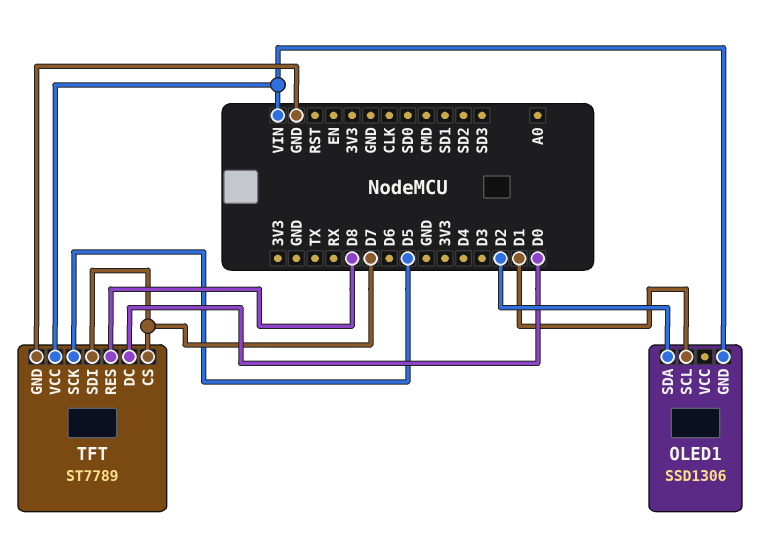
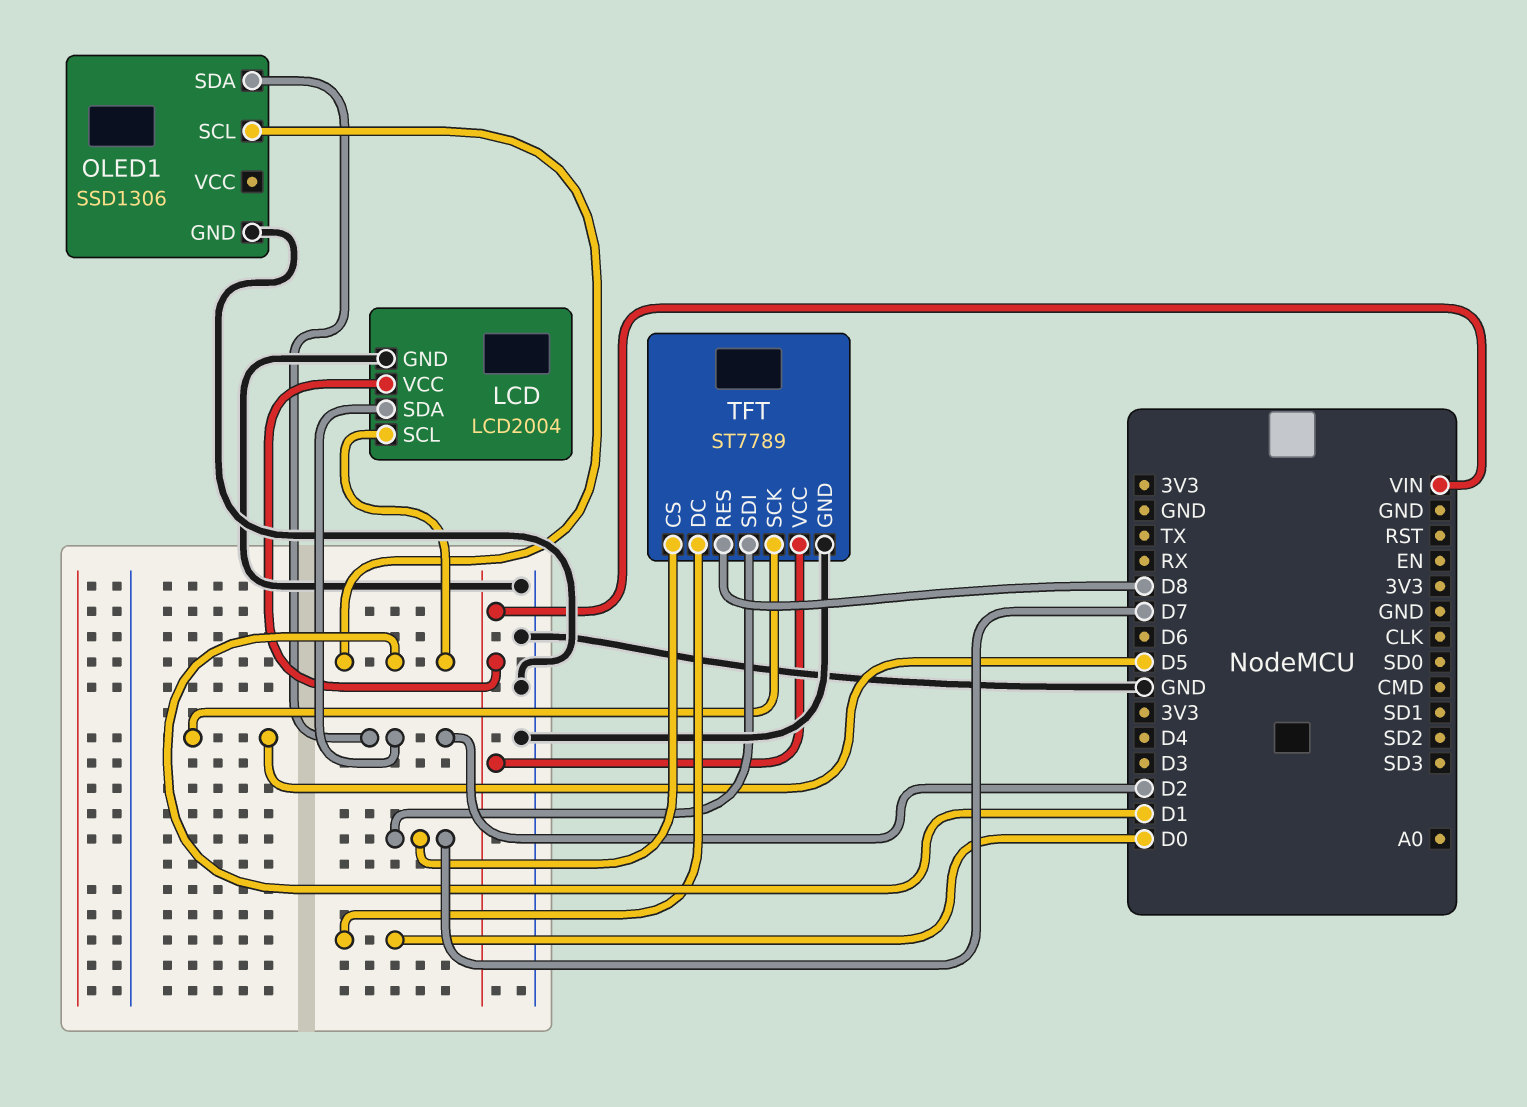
LCD: none -> LCD2004
LCD pin GND: none -> GND
LCD pin SCL: none -> D1
LCD pin SDA: none -> D2
LCD pin VCC: none -> VIN
OLED1 pin GND: VIN -> GND

